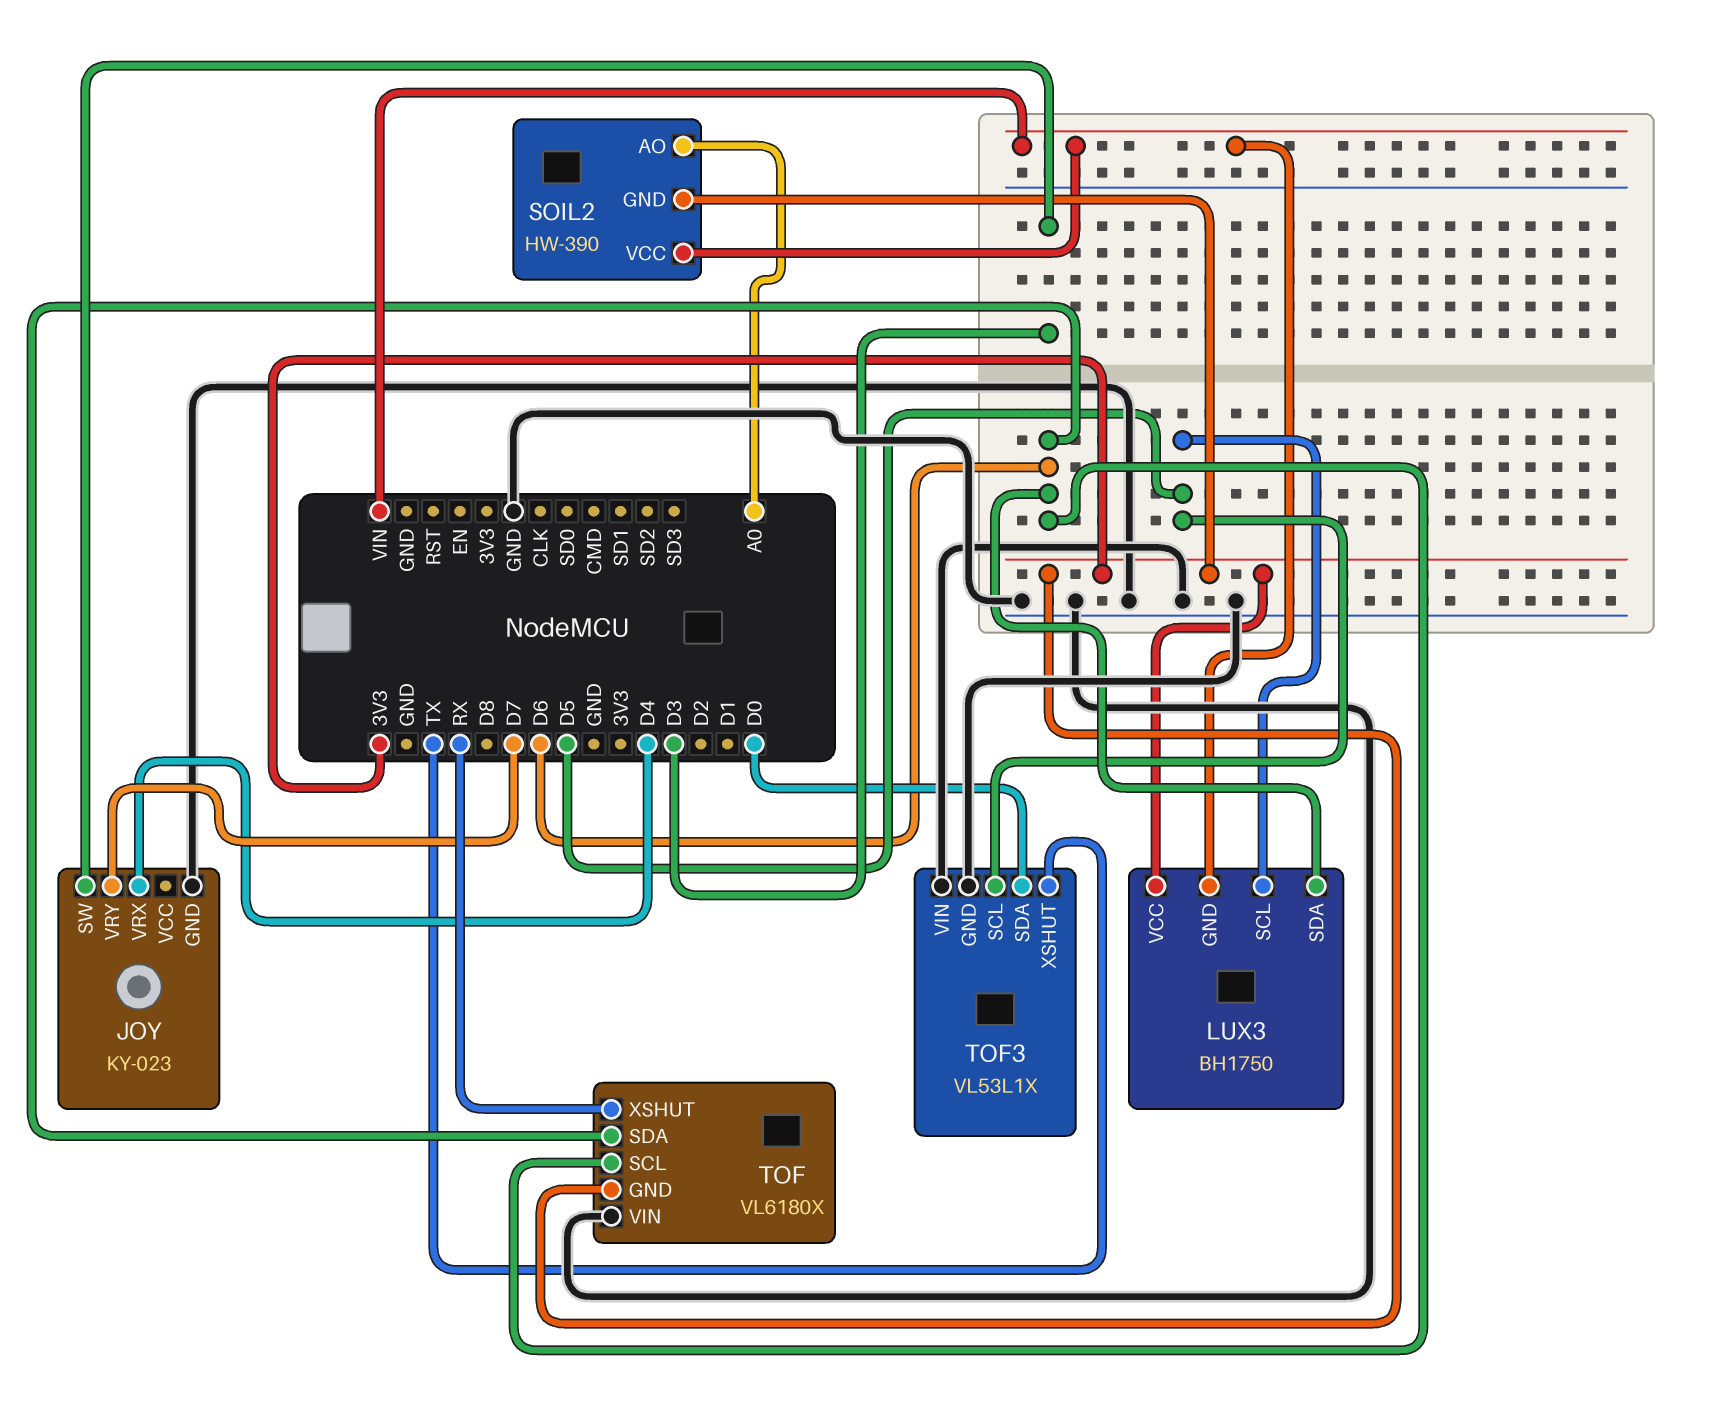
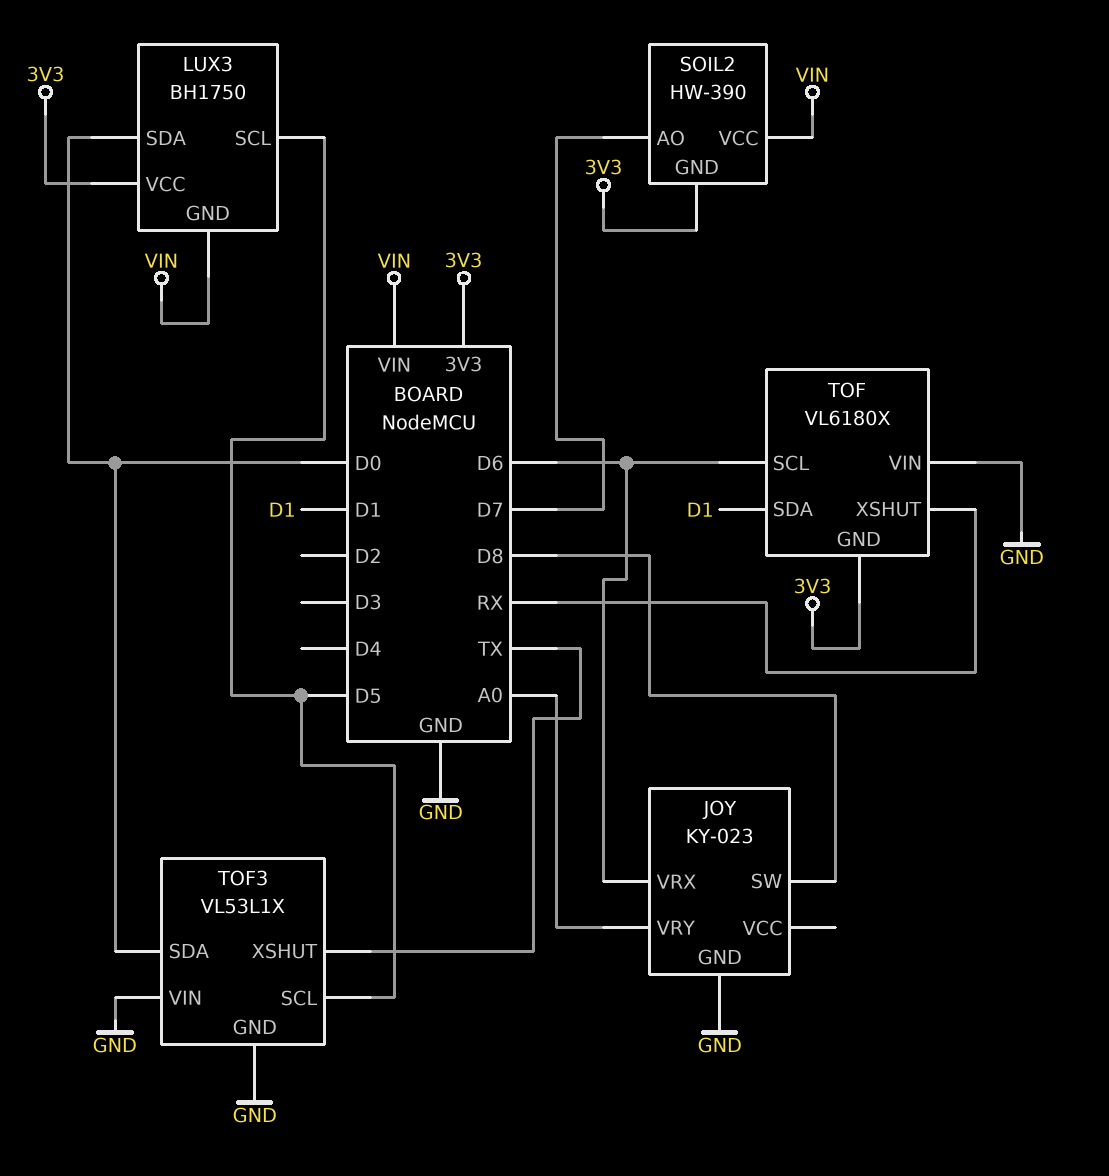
JOY pin SW: D3 -> D8
JOY pin VRX: D4 -> D6
JOY pin VRY: D7 -> A0
LUX3 pin SDA: D6 -> D0
SOIL2 pin AO: A0 -> D7
TOF pin SDA: D6 -> D1

